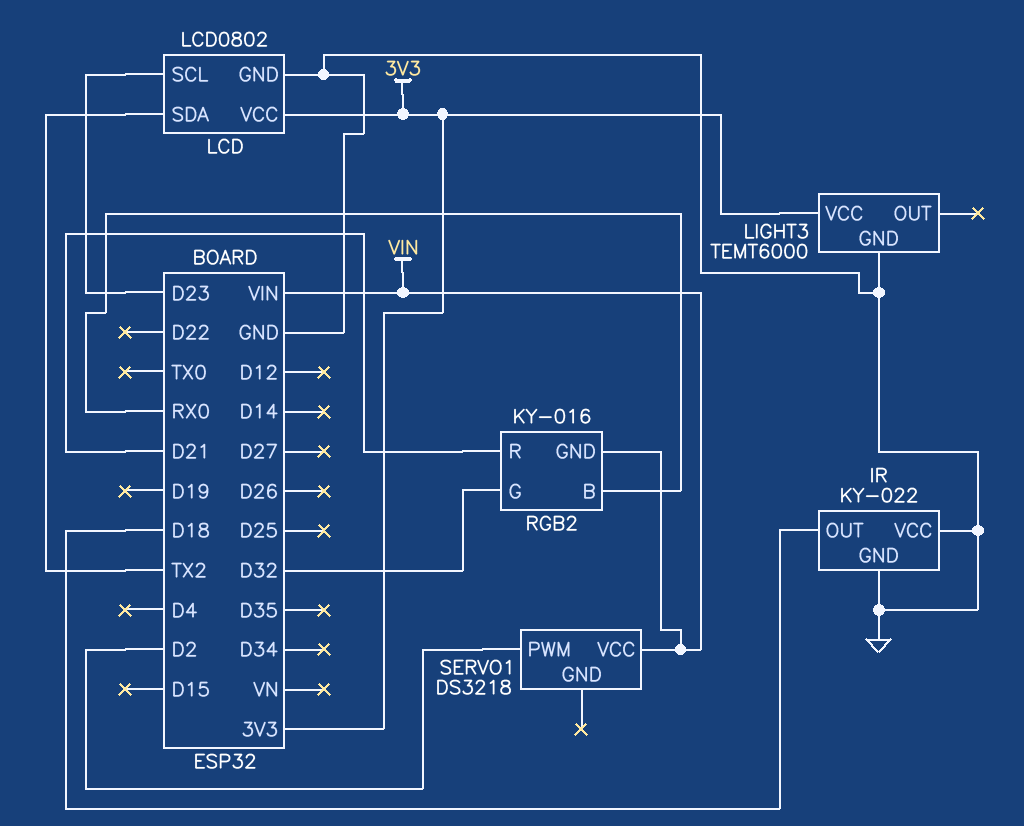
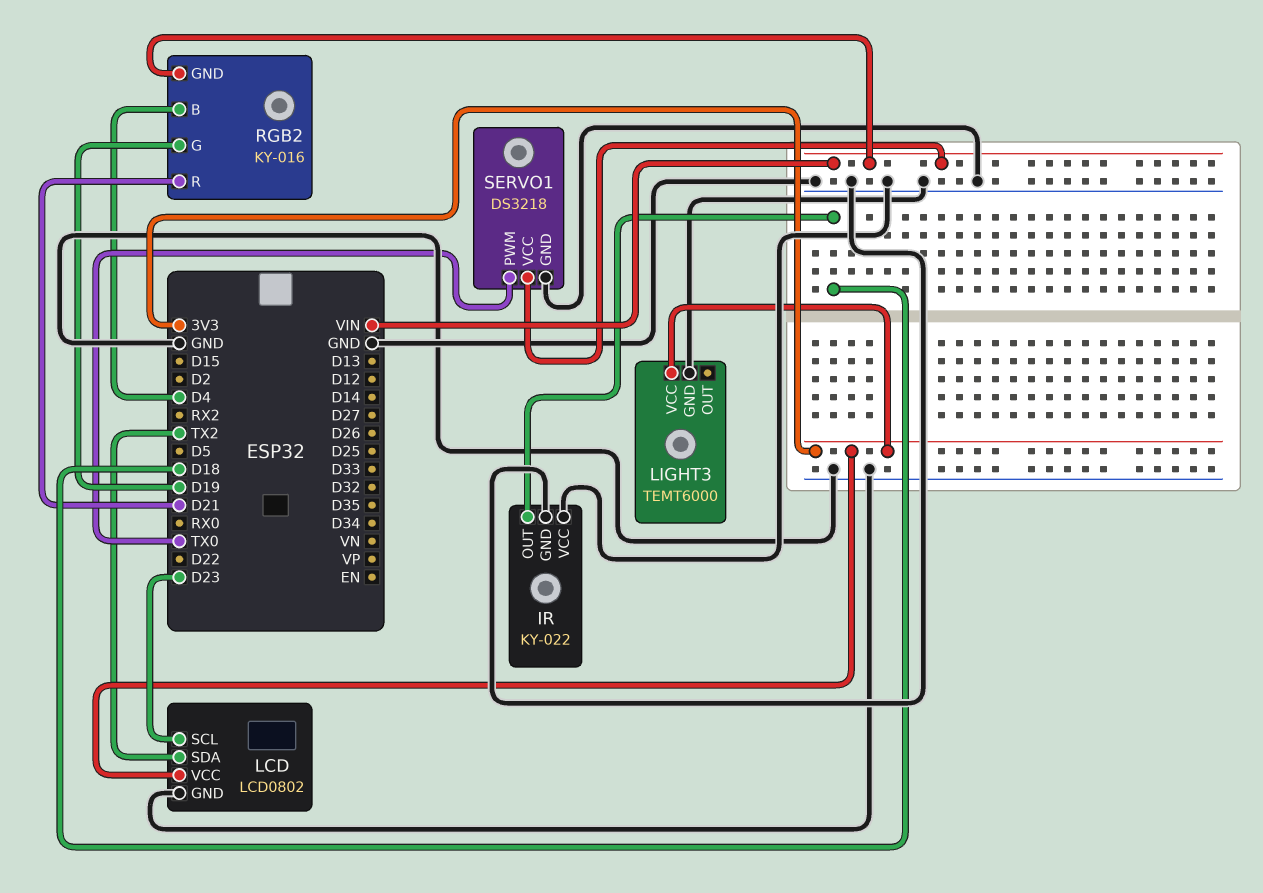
RGB2 pin B: RX0 -> D4
RGB2 pin G: D32 -> D19
SERVO1 pin GND: none -> GND
SERVO1 pin PWM: D2 -> TX0

